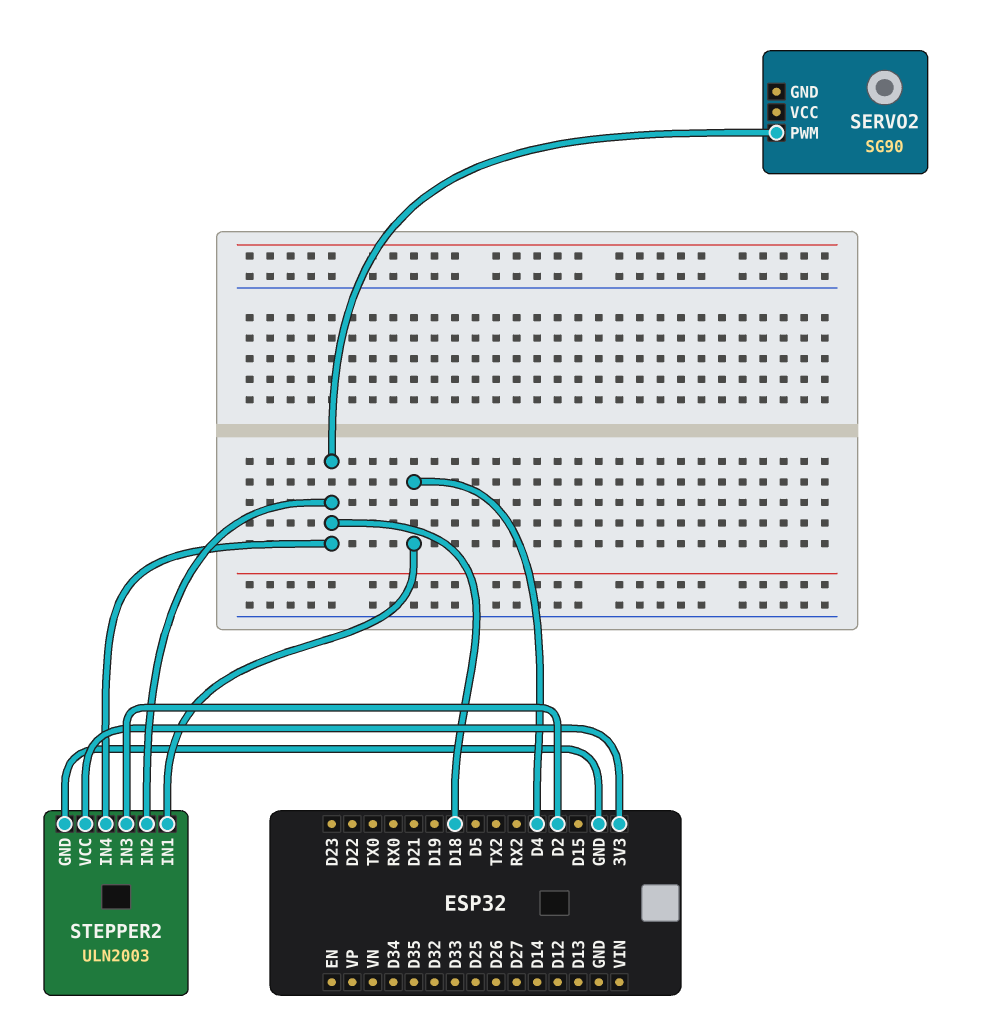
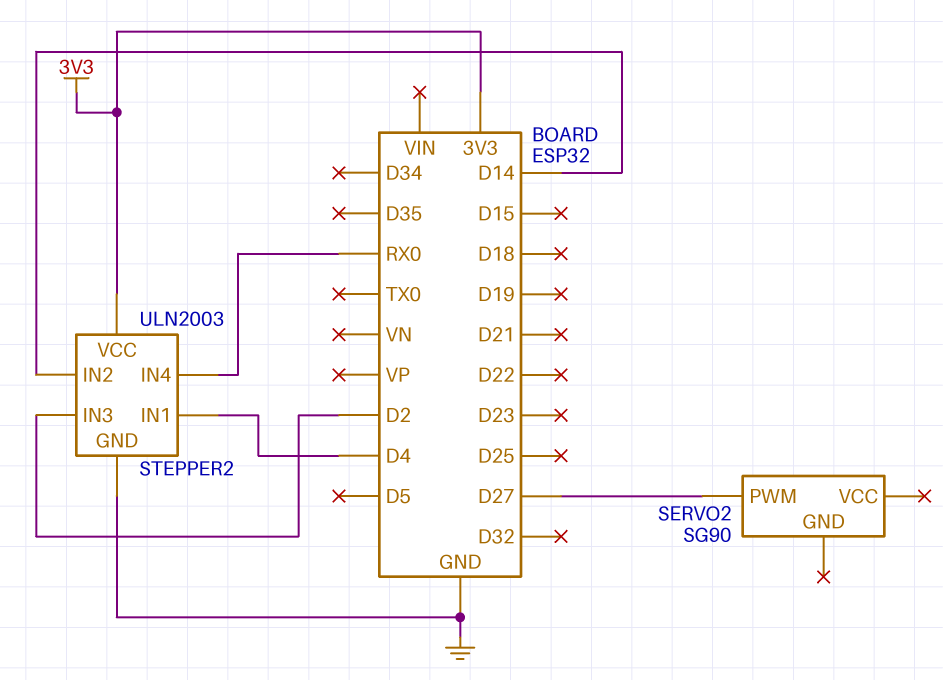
SERVO2 pin PWM: D18 -> D27
STEPPER2 pin IN2: D18 -> D14
STEPPER2 pin IN4: D18 -> RX0

